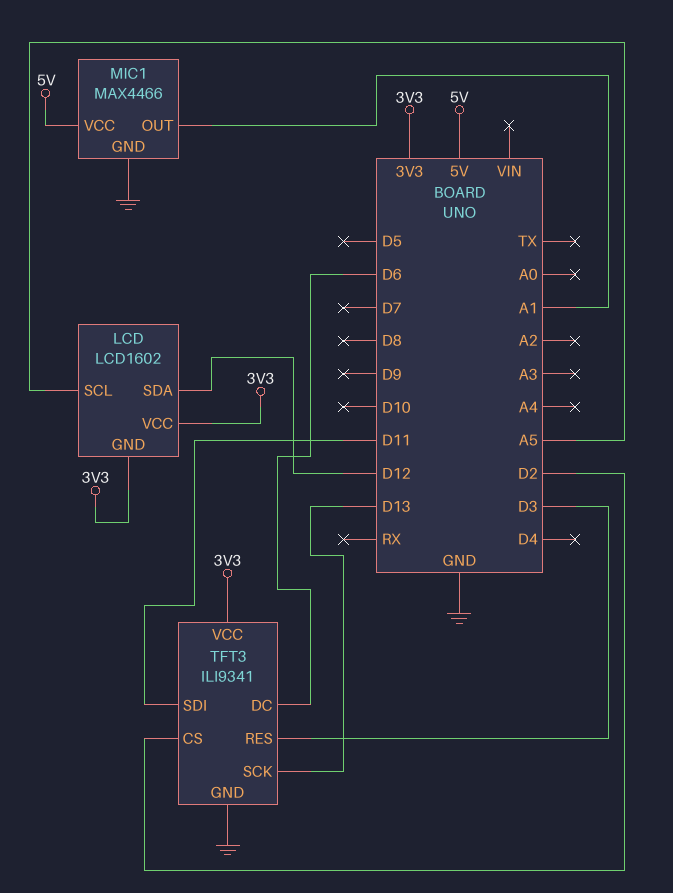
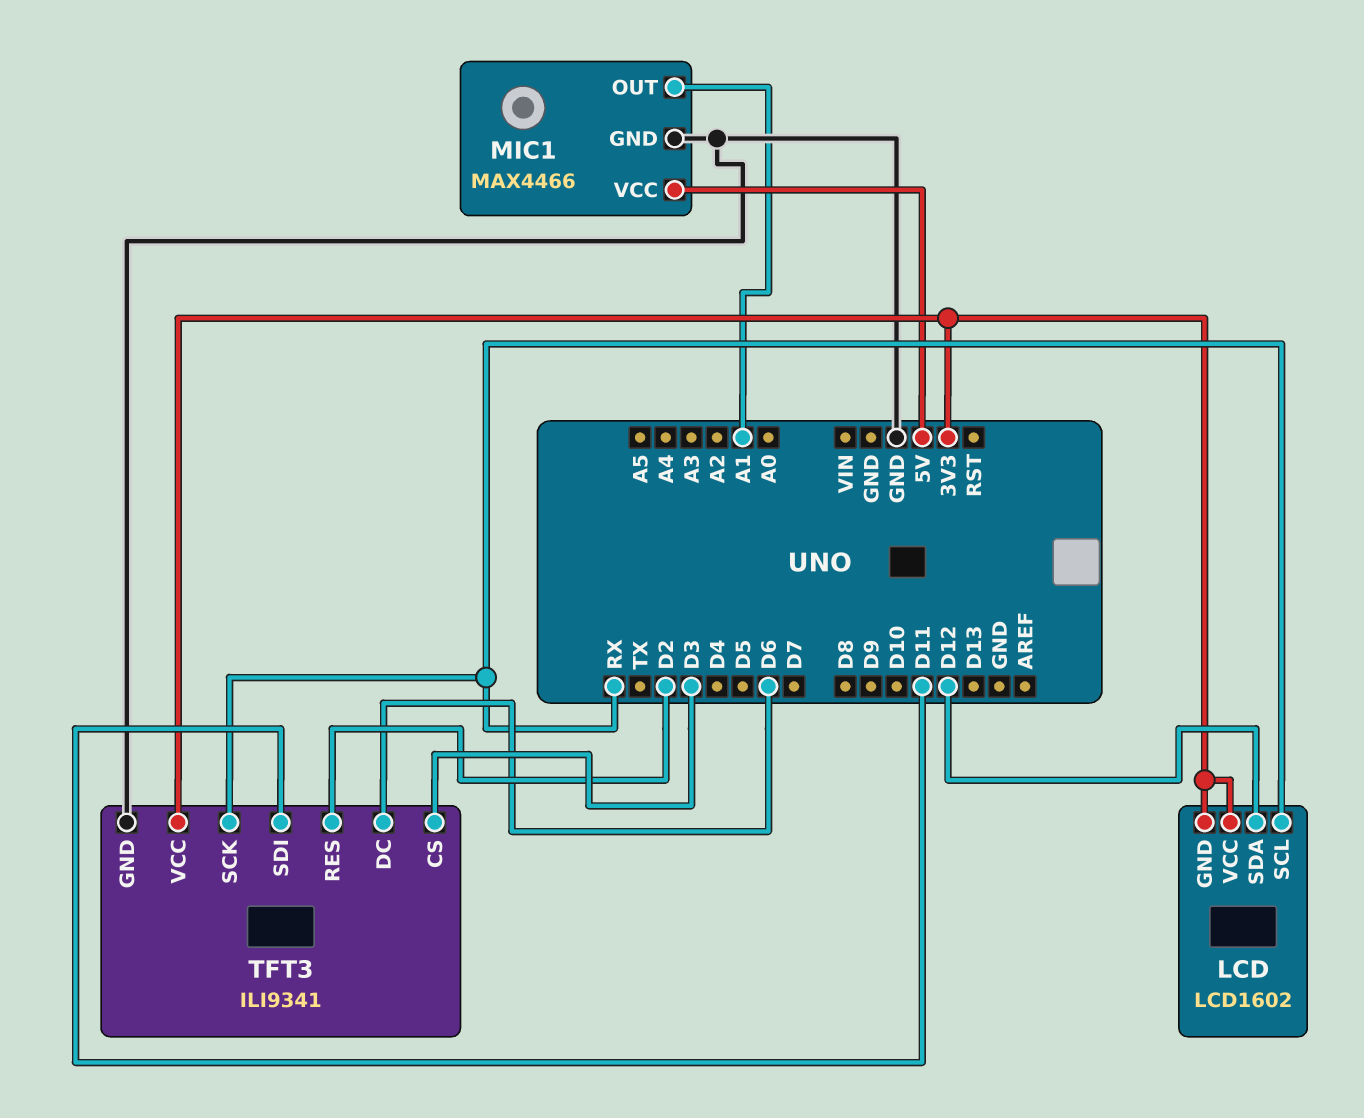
LCD pin SCL: A5 -> RX
TFT3 pin CS: D2 -> D3
TFT3 pin RES: D3 -> D2
TFT3 pin SCK: D13 -> RX

